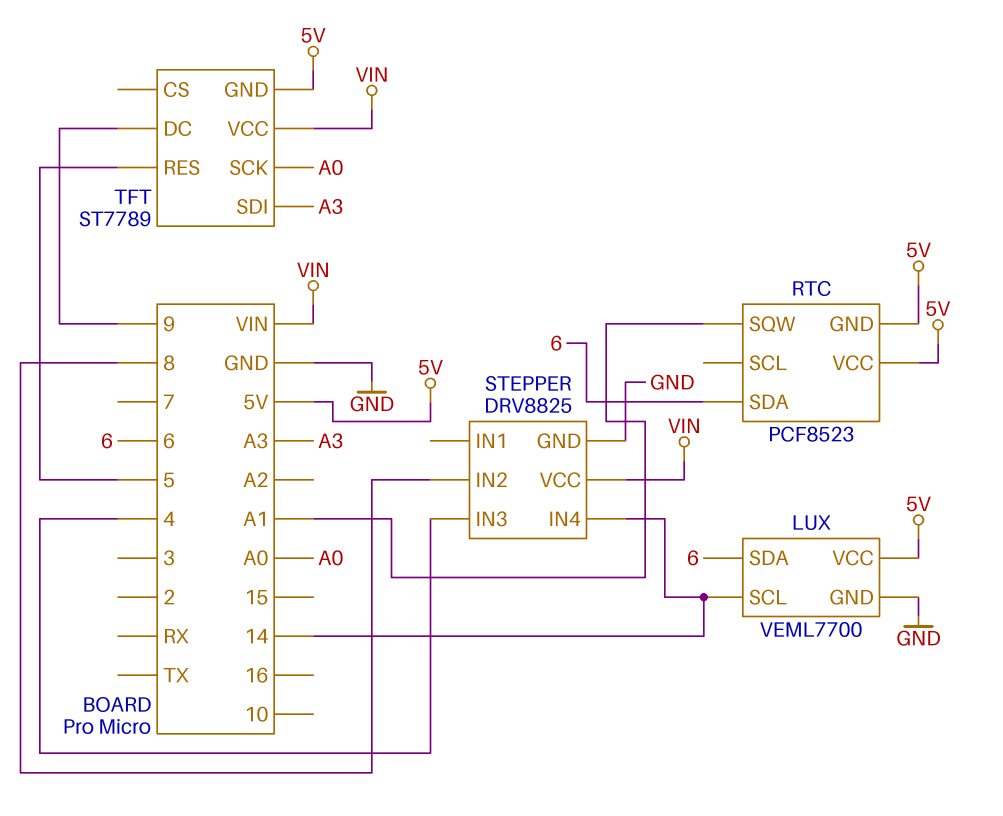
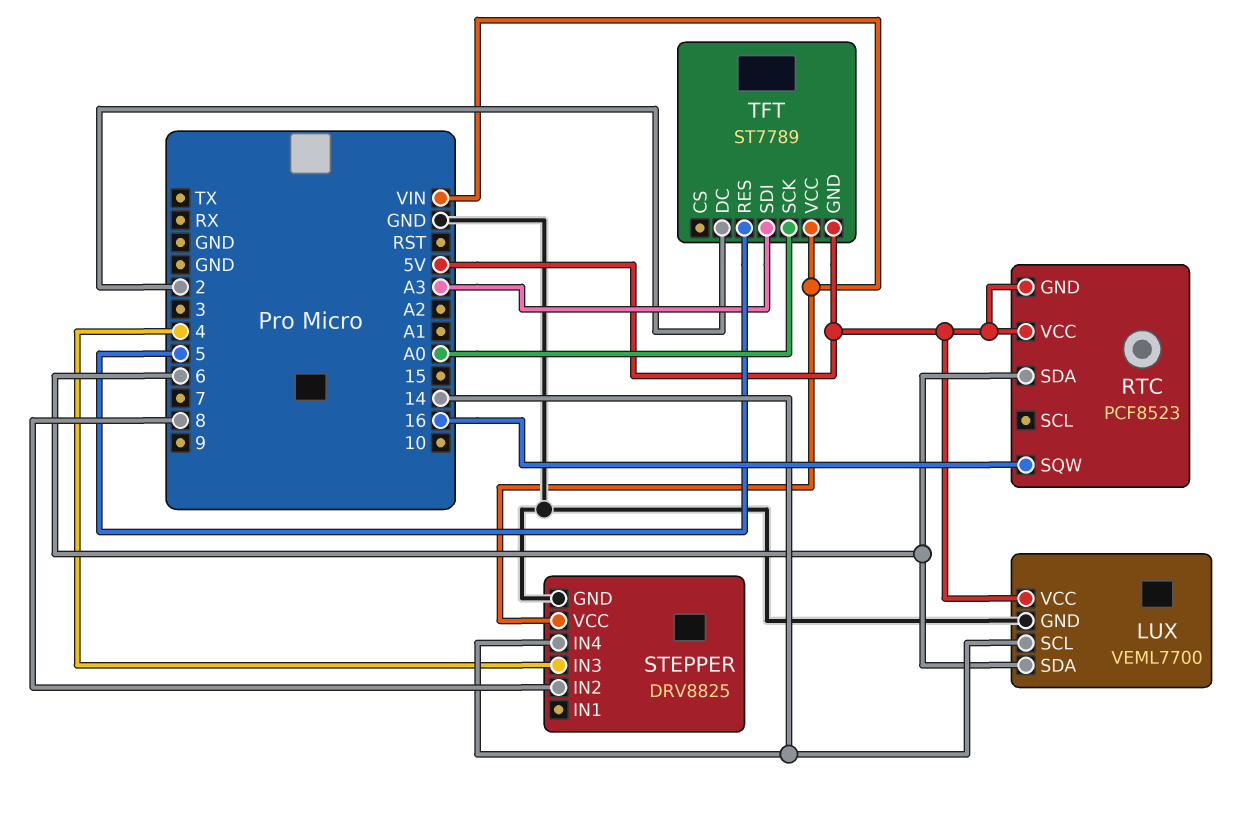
RTC pin SQW: A1 -> 16
TFT pin DC: 9 -> 2

